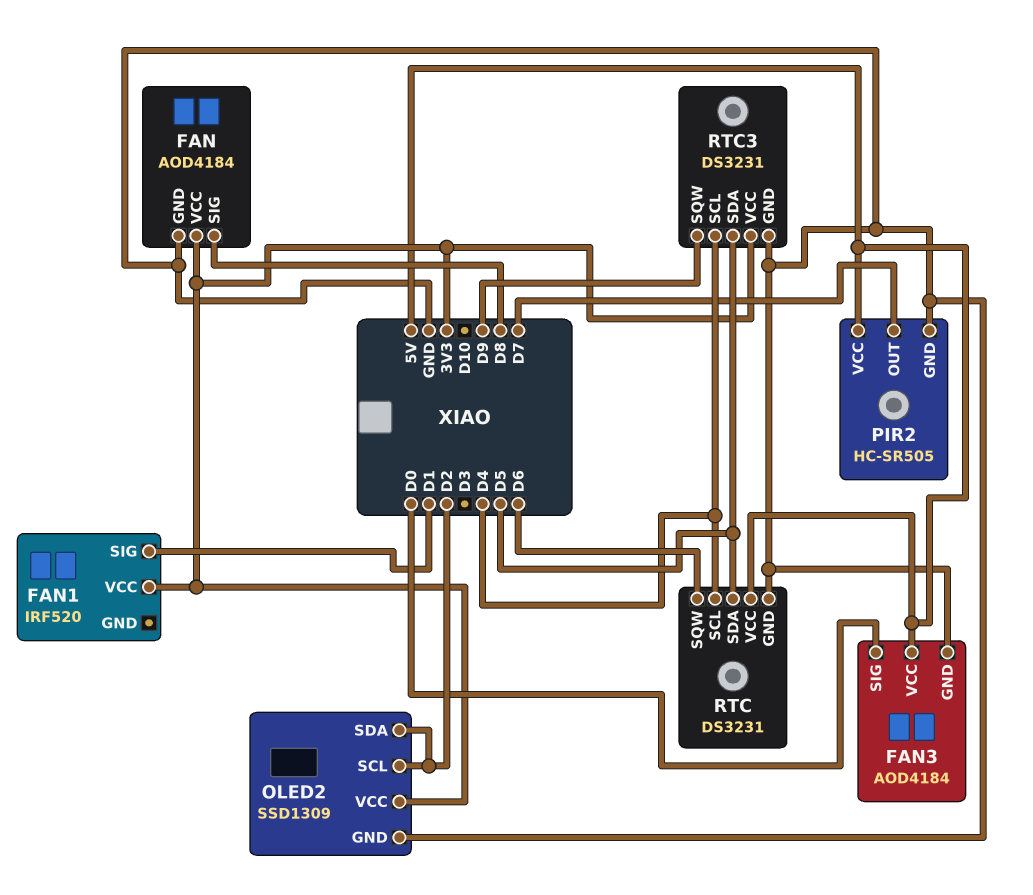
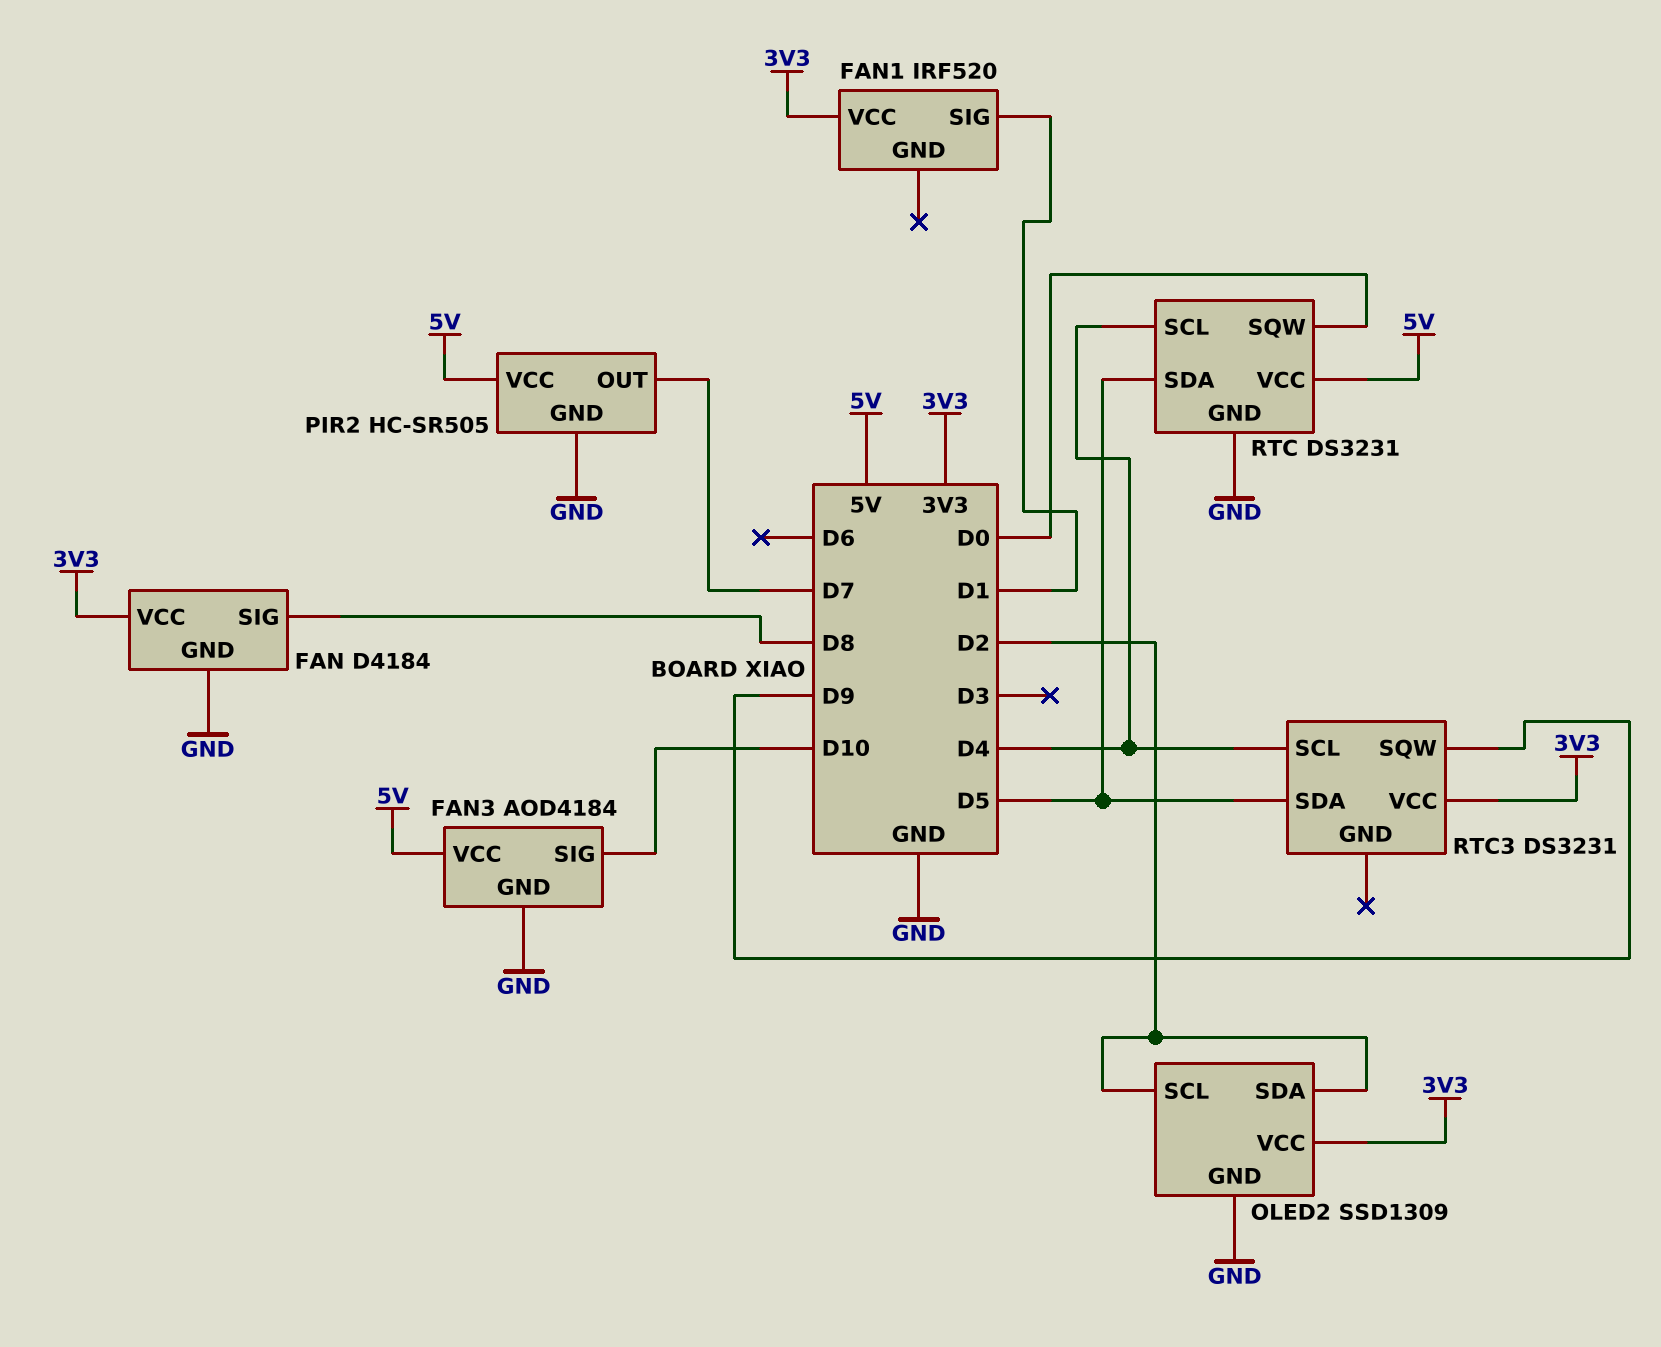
FAN: AOD4184 -> D4184
FAN3 pin SIG: D0 -> D10
RTC pin SQW: D6 -> D0
RTC3 pin GND: GND -> none

